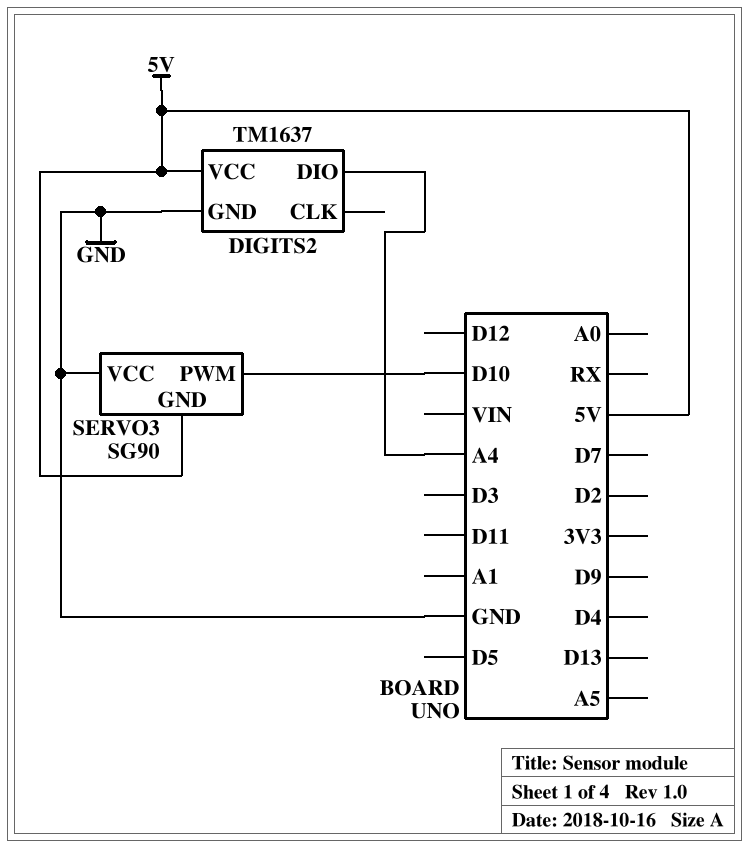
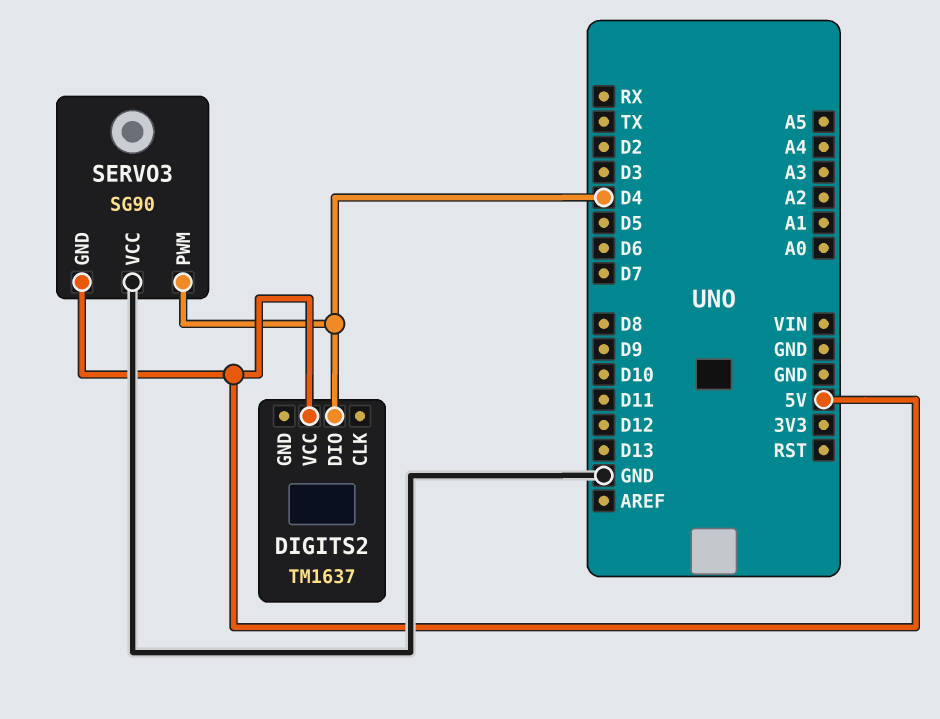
DIGITS2 pin DIO: A4 -> D4
DIGITS2 pin GND: GND -> none
SERVO3 pin PWM: D10 -> D4

